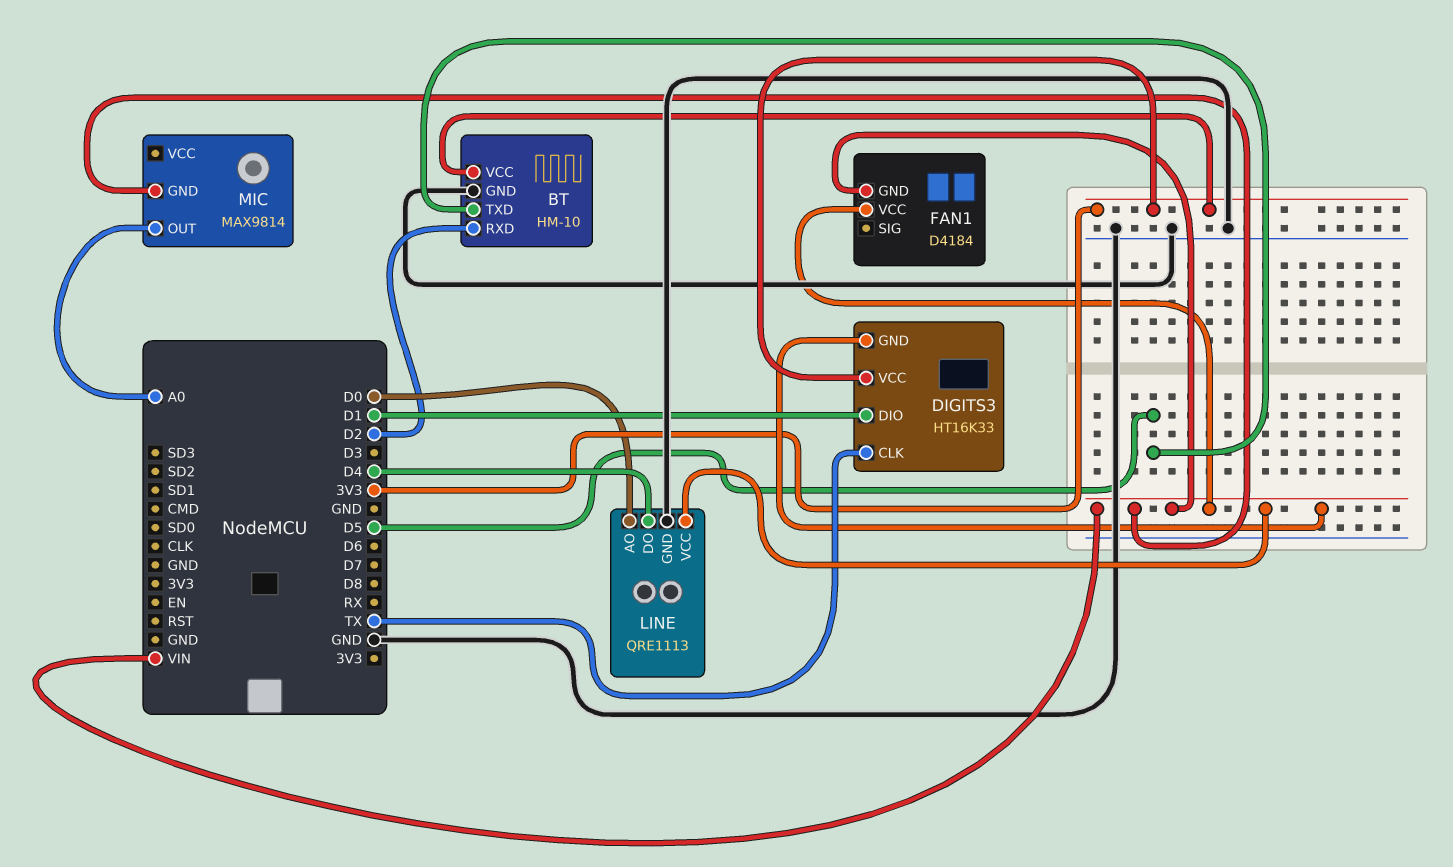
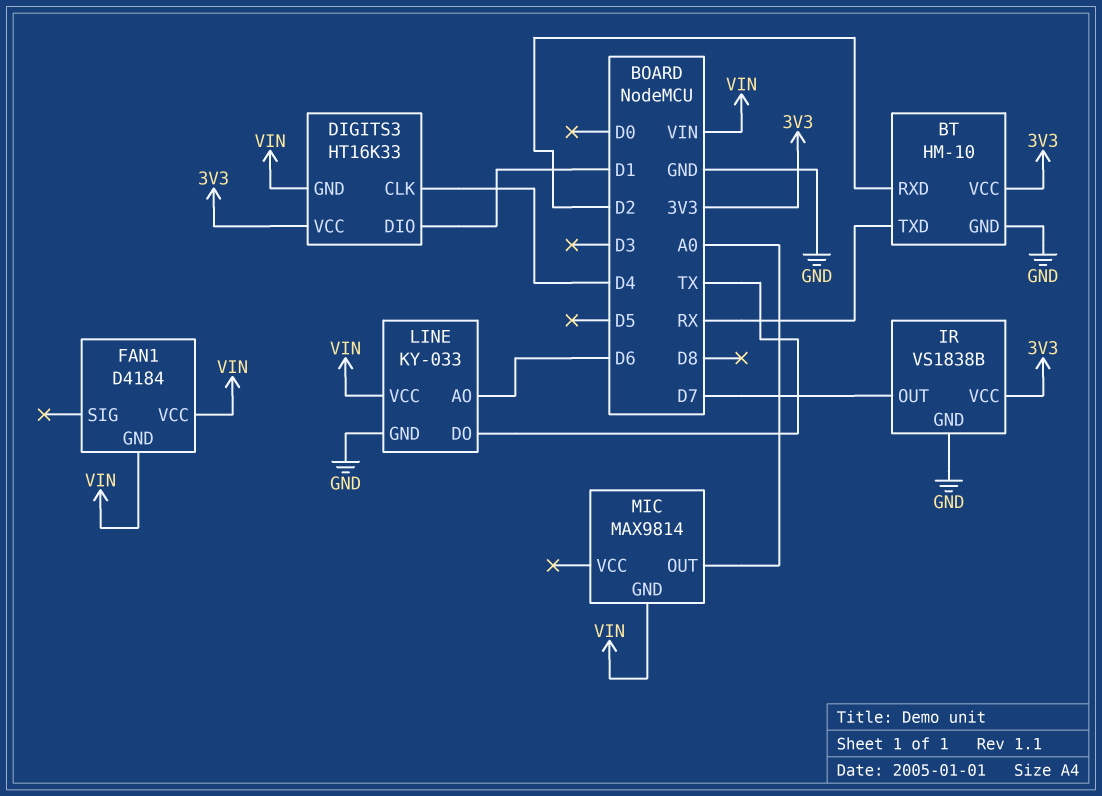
BT pin TXD: D5 -> RX
DIGITS3 pin CLK: TX -> D4
IR: none -> VS1838B
IR pin GND: none -> GND
IR pin OUT: none -> D7
IR pin VCC: none -> 3V3
LINE: QRE1113 -> KY-033
LINE pin AO: D0 -> D6
LINE pin DO: D4 -> TX

